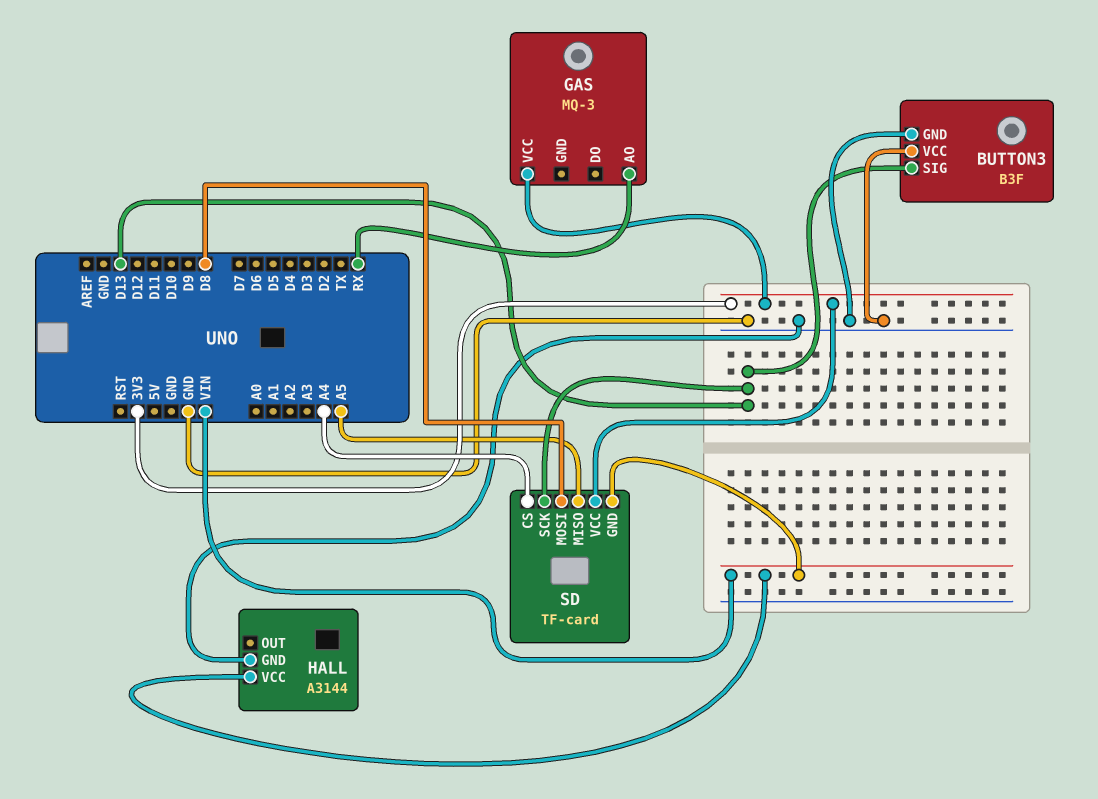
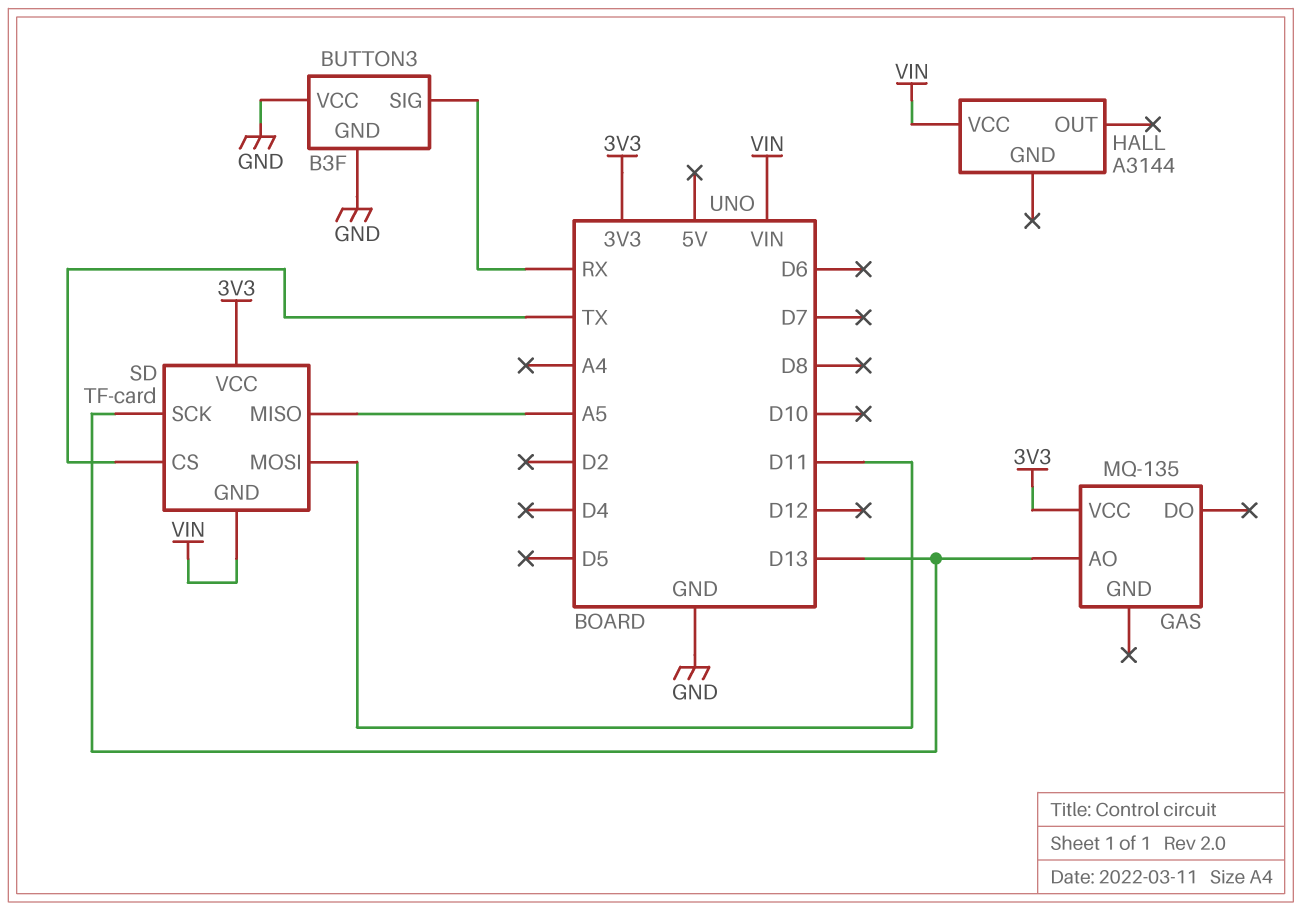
BUTTON3 pin SIG: D13 -> RX
GAS: MQ-3 -> MQ-135
GAS pin AO: RX -> D13
HALL pin GND: GND -> none
SD pin CS: A4 -> TX
SD pin MOSI: D8 -> D11

